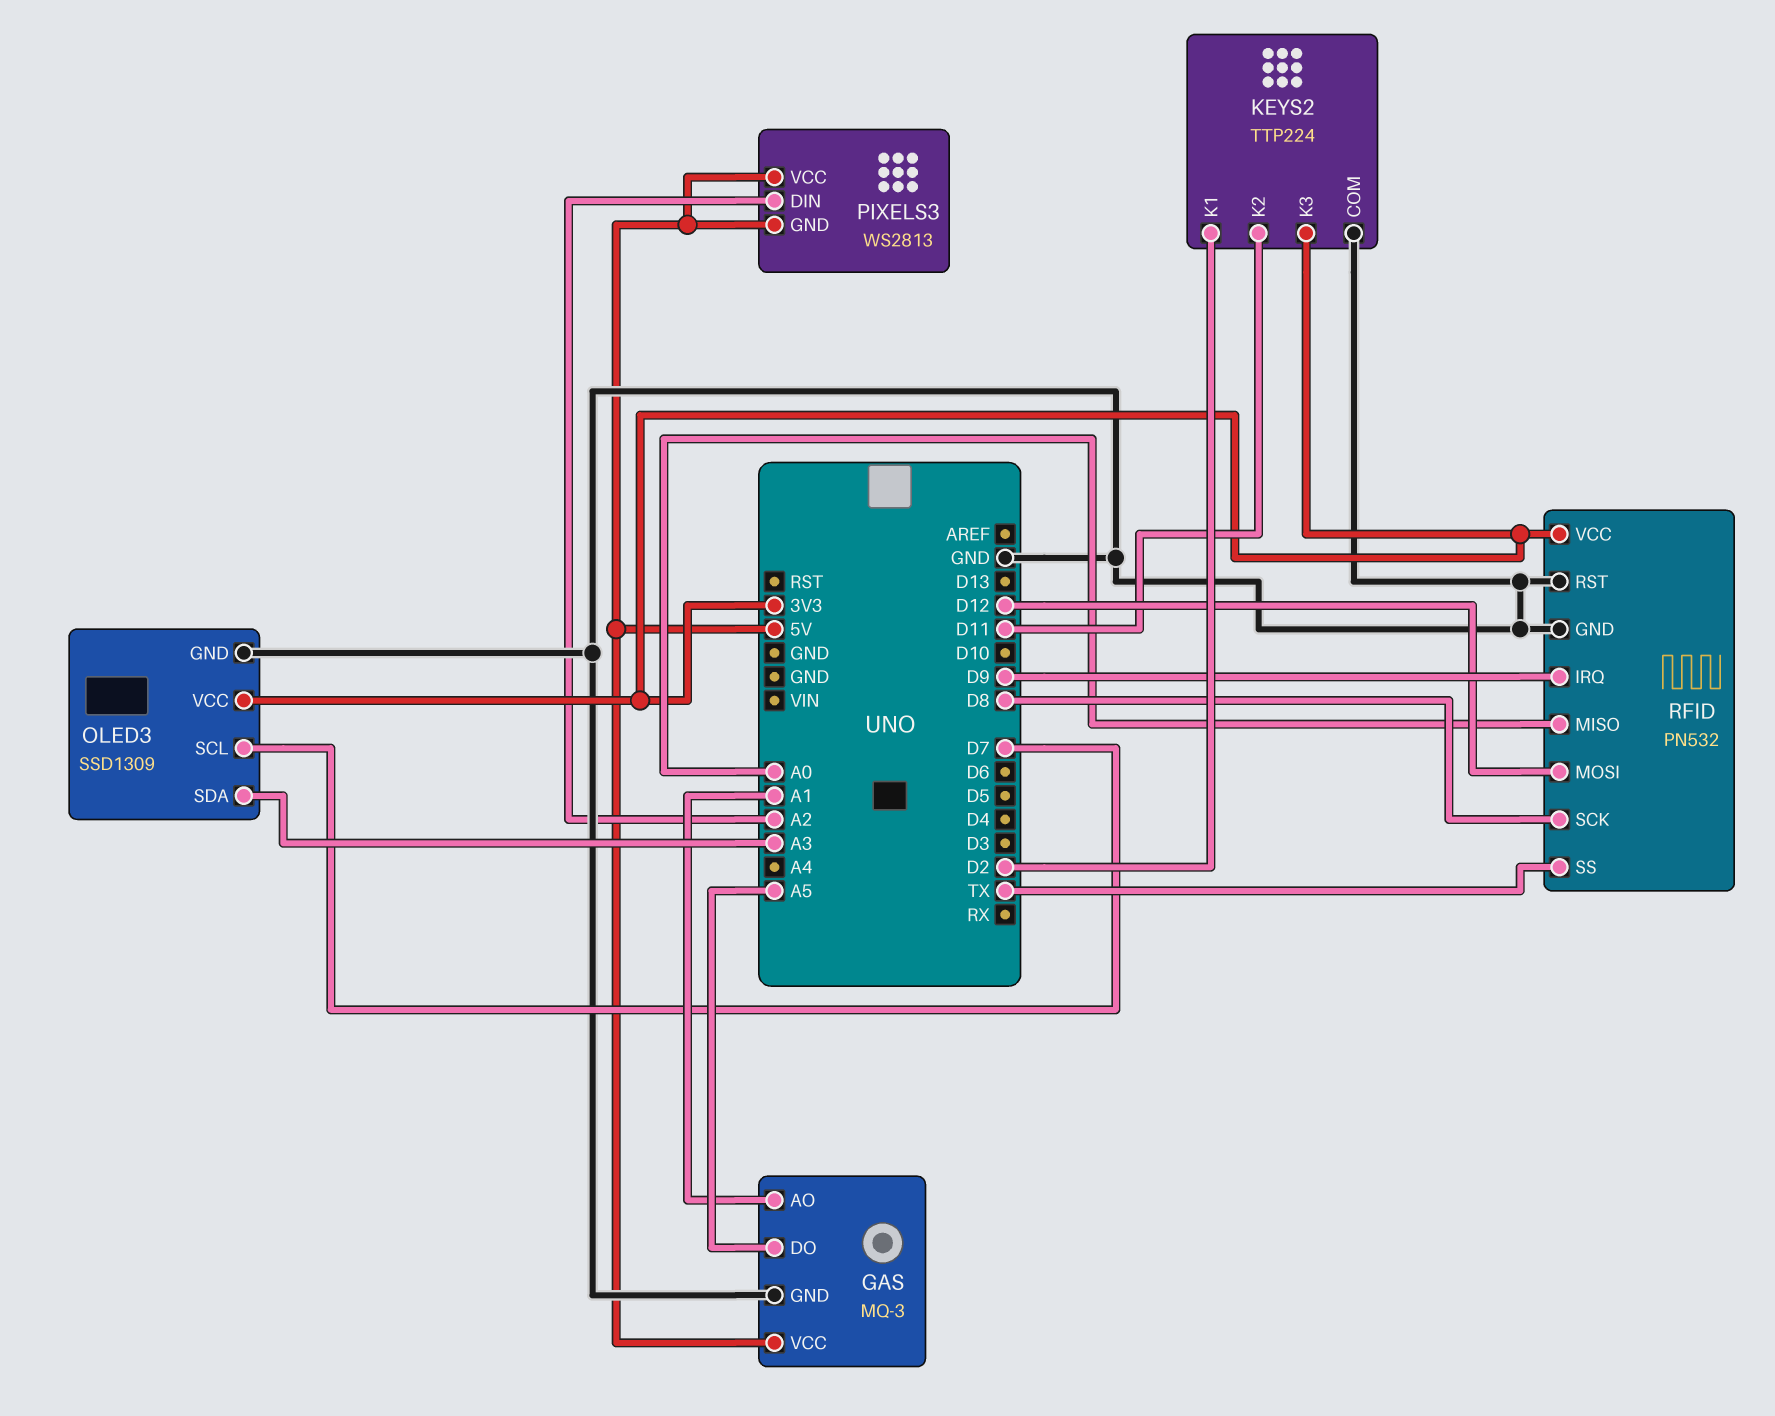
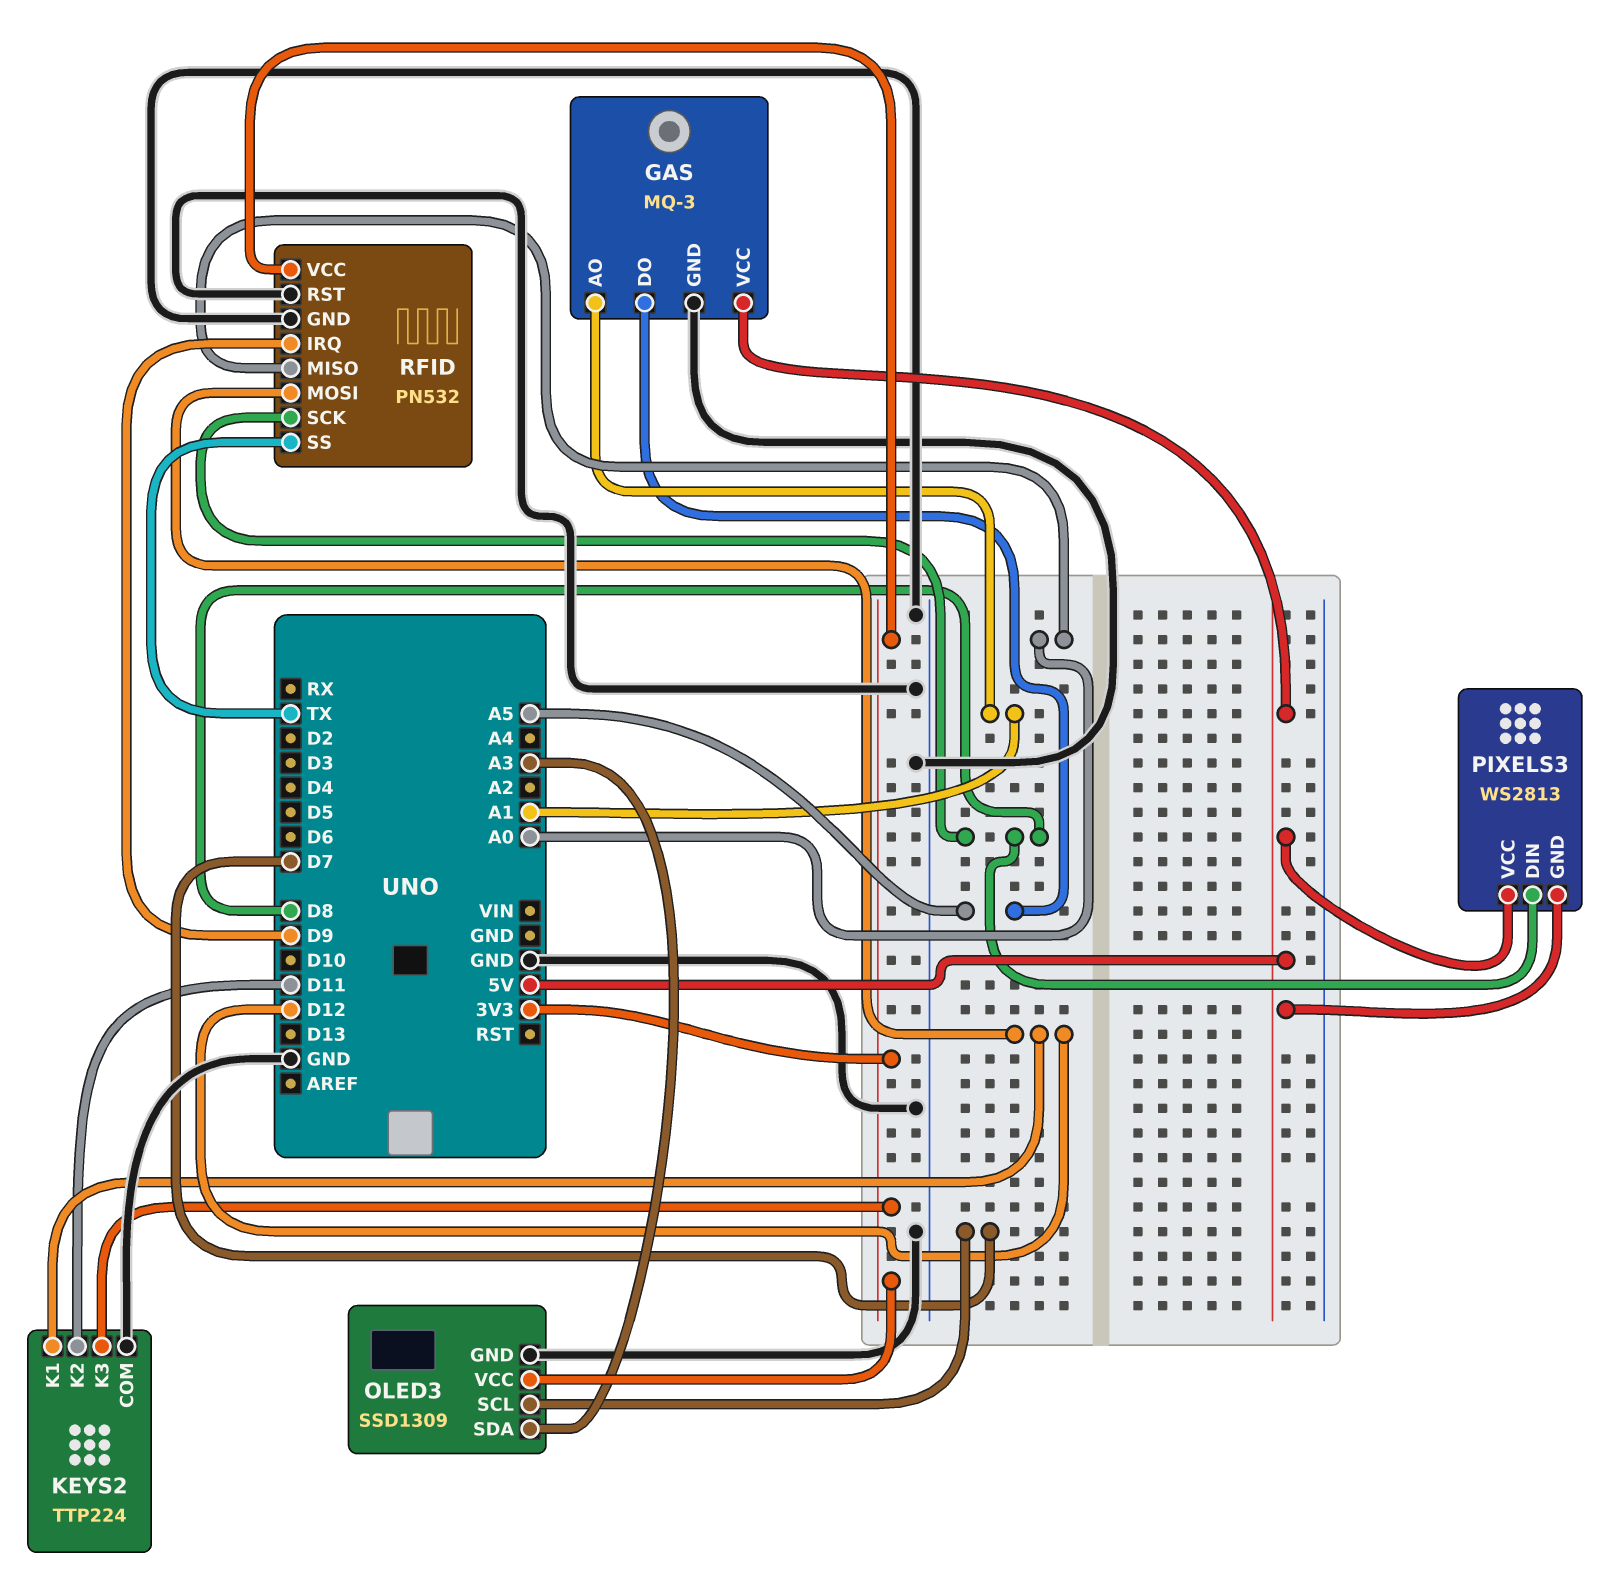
KEYS2 pin K1: D2 -> D12
PIXELS3 pin DIN: A2 -> D8

